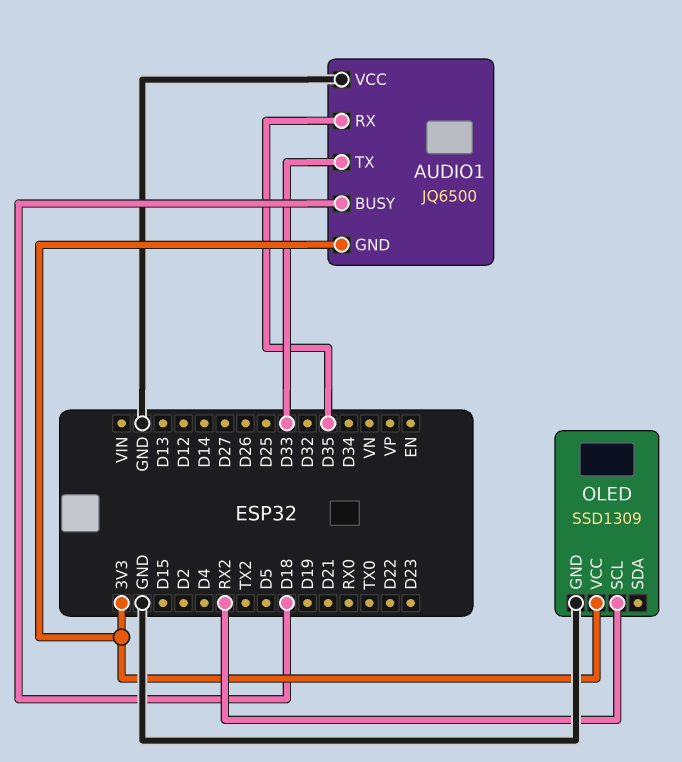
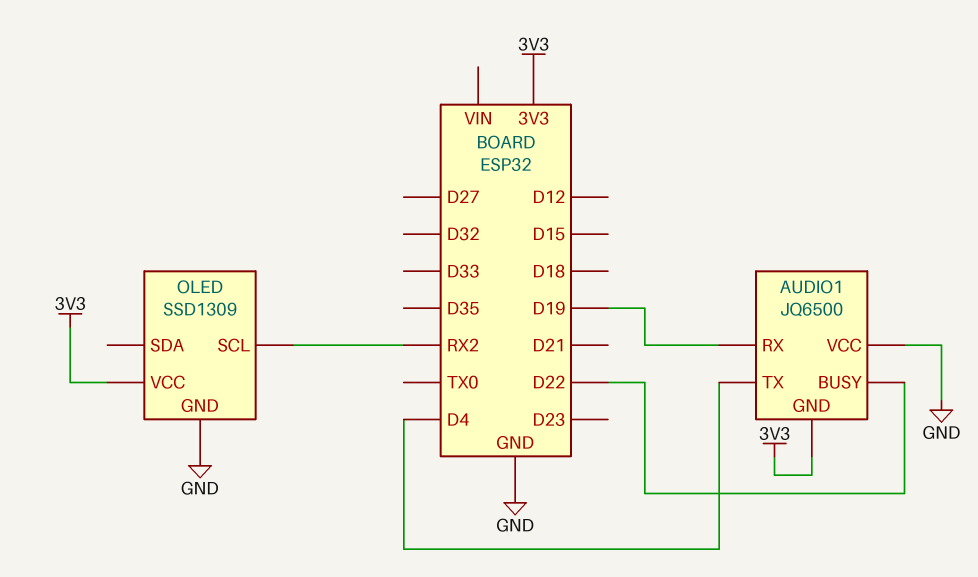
AUDIO1 pin BUSY: D18 -> D22
AUDIO1 pin RX: D35 -> D19
AUDIO1 pin TX: D33 -> D4

